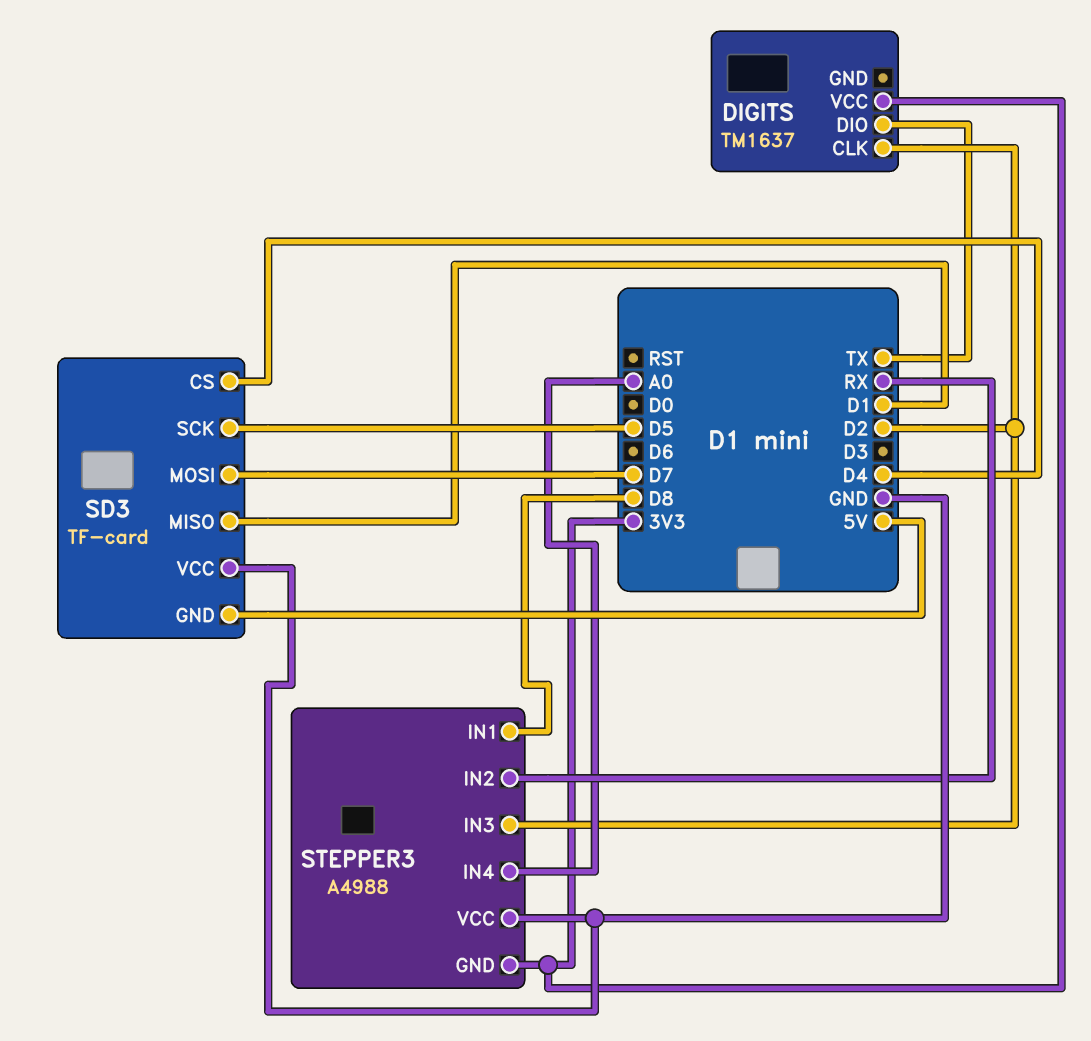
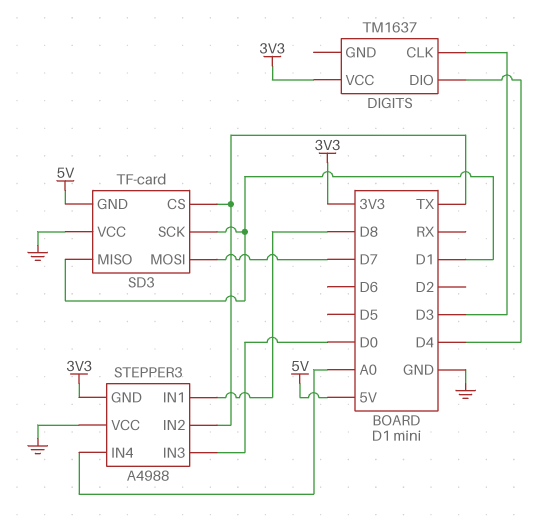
DIGITS pin CLK: D2 -> D3
DIGITS pin DIO: TX -> D4
SD3 pin CS: D4 -> TX
SD3 pin SCK: D5 -> D1
STEPPER3 pin IN2: RX -> TX
STEPPER3 pin IN3: D2 -> D0

